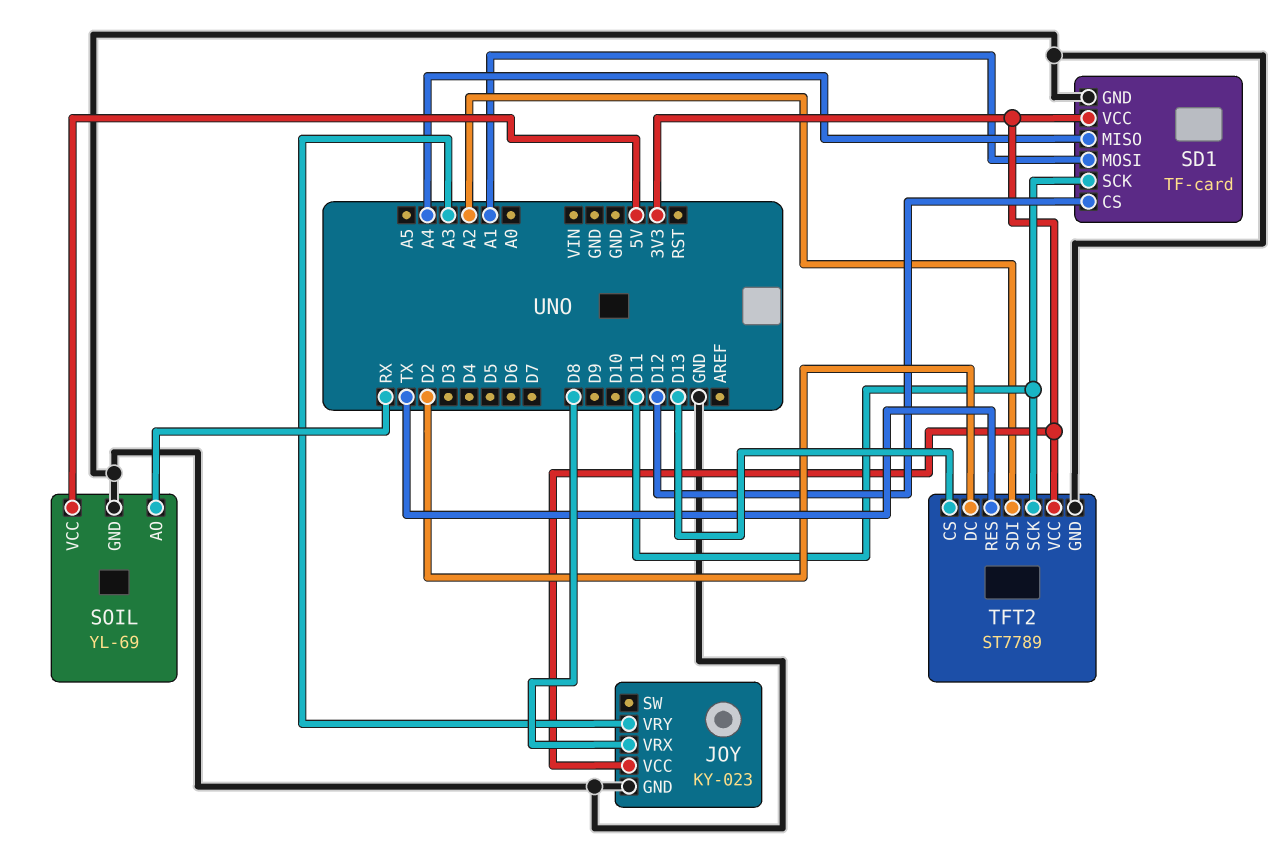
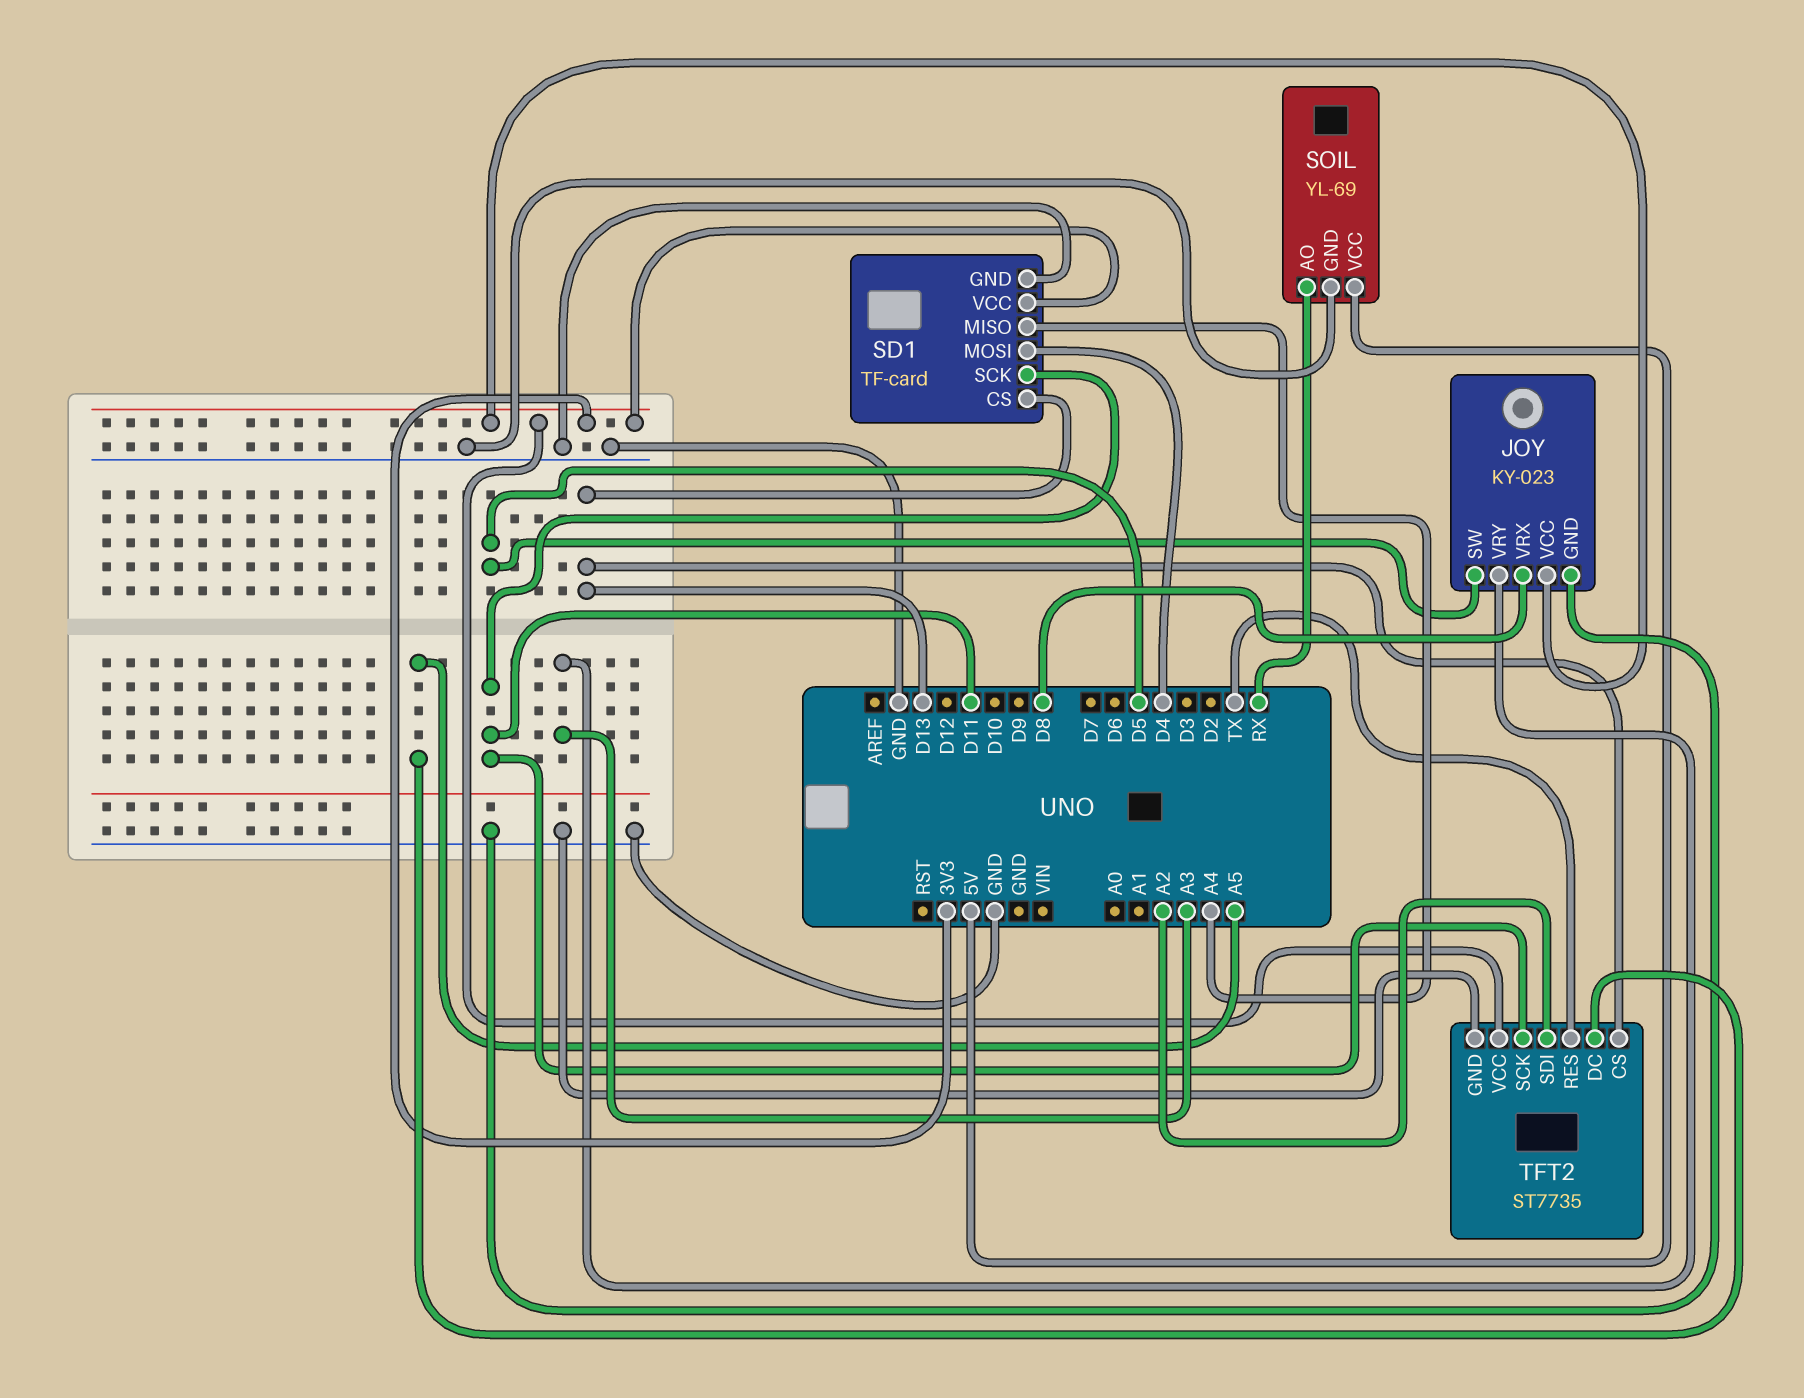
JOY pin SW: none -> D5
SD1 pin CS: D12 -> D13
SD1 pin MOSI: A1 -> D4
TFT2: ST7789 -> ST7735
TFT2 pin DC: D2 -> A5

